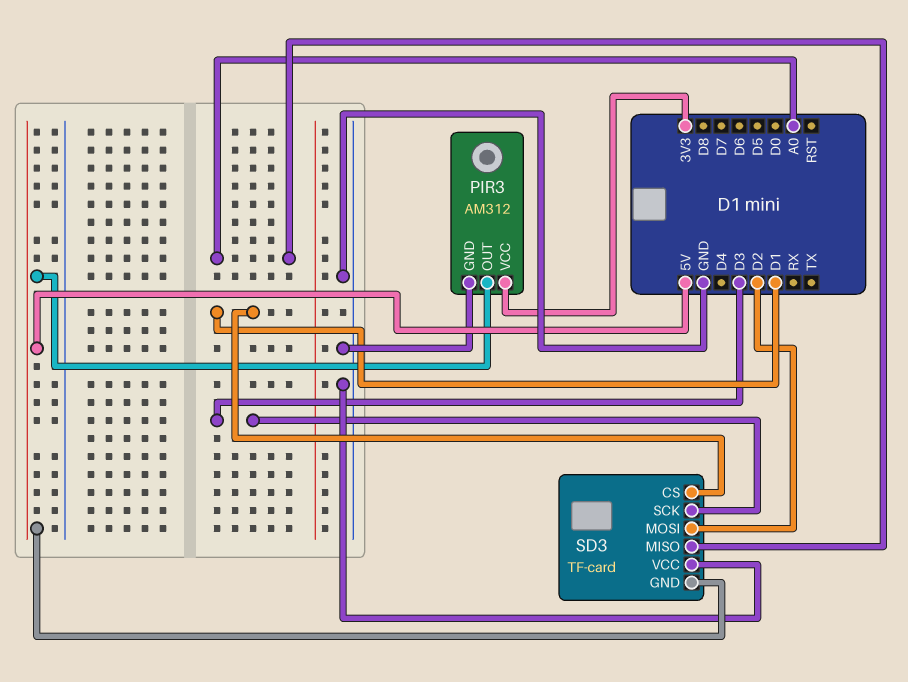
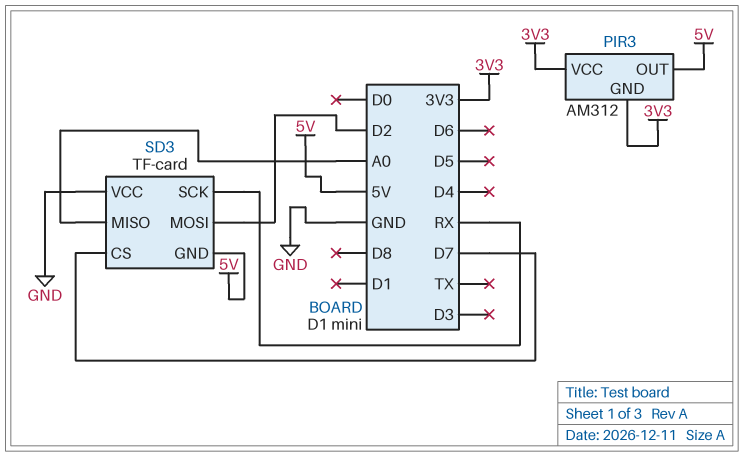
PIR3 pin GND: GND -> 3V3
SD3 pin CS: D1 -> D7
SD3 pin SCK: D3 -> RX

